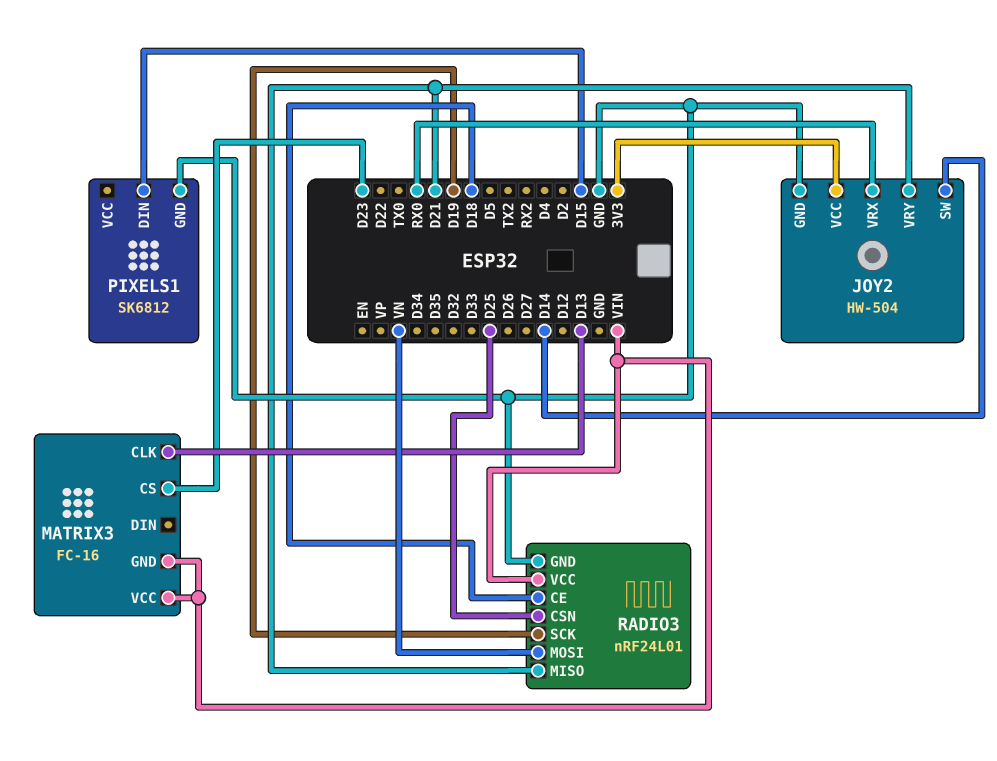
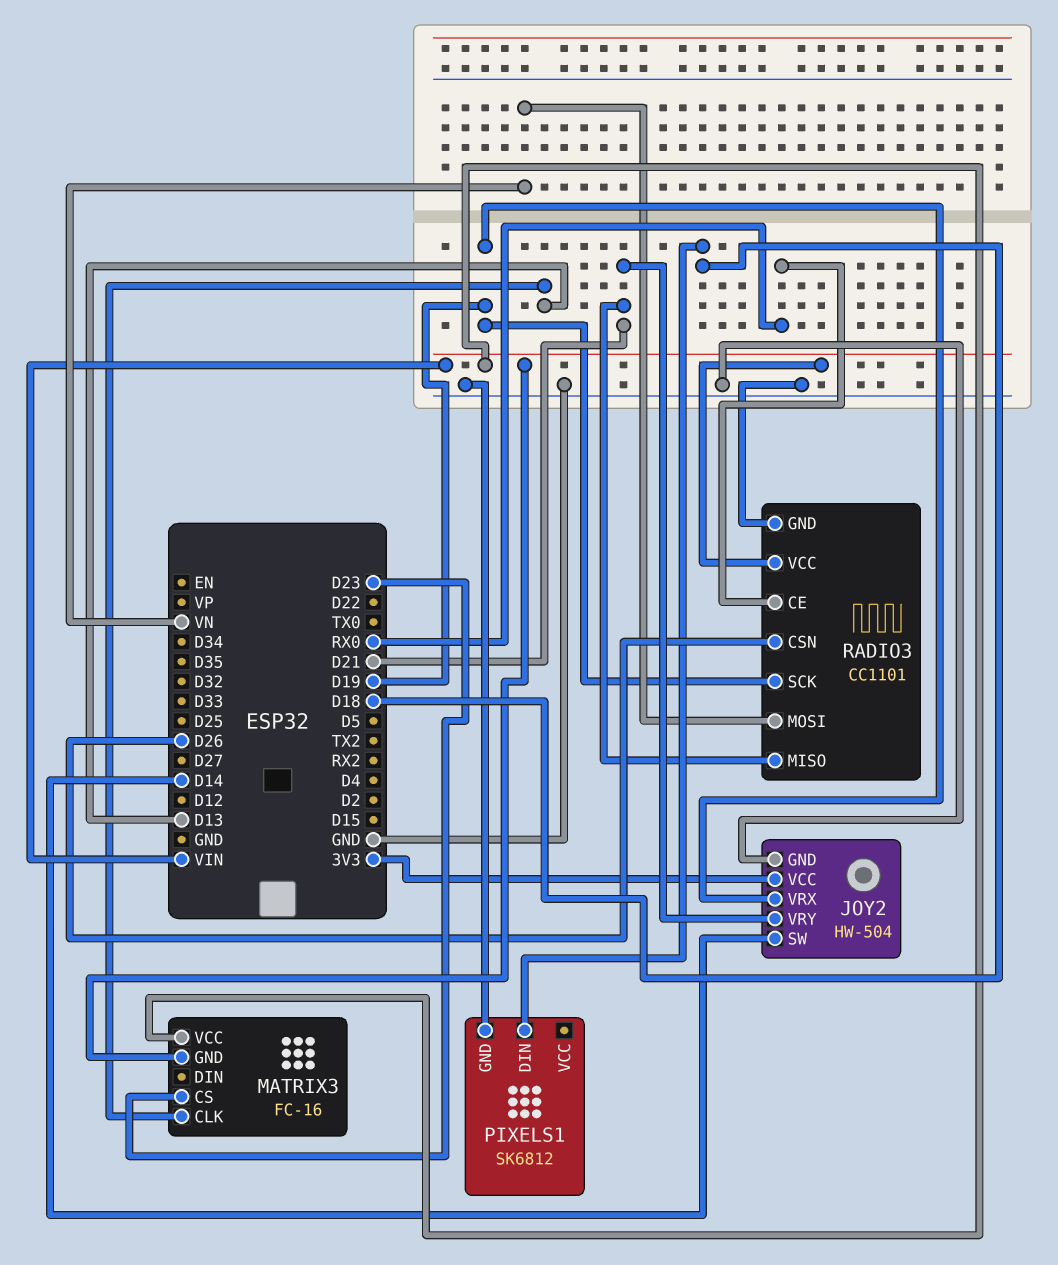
JOY2 pin VRX: RX0 -> D19
PIXELS1 pin DIN: D15 -> D18
RADIO3: nRF24L01 -> CC1101
RADIO3 pin CE: D18 -> RX0
RADIO3 pin CSN: D25 -> D26

